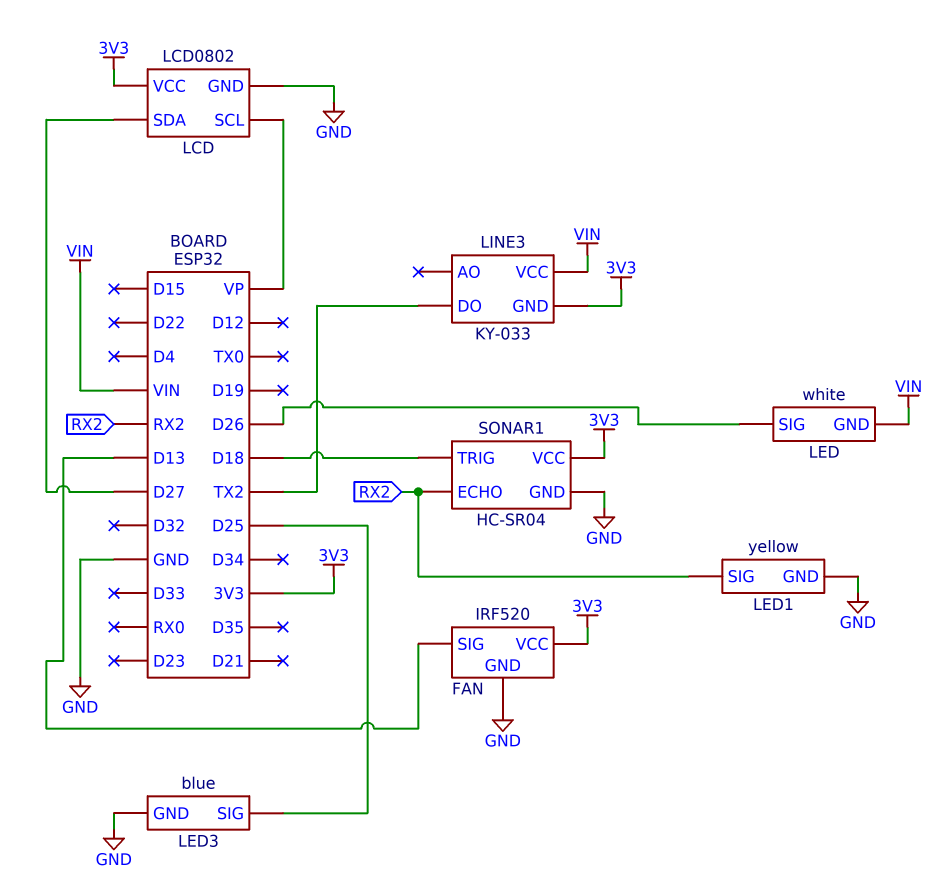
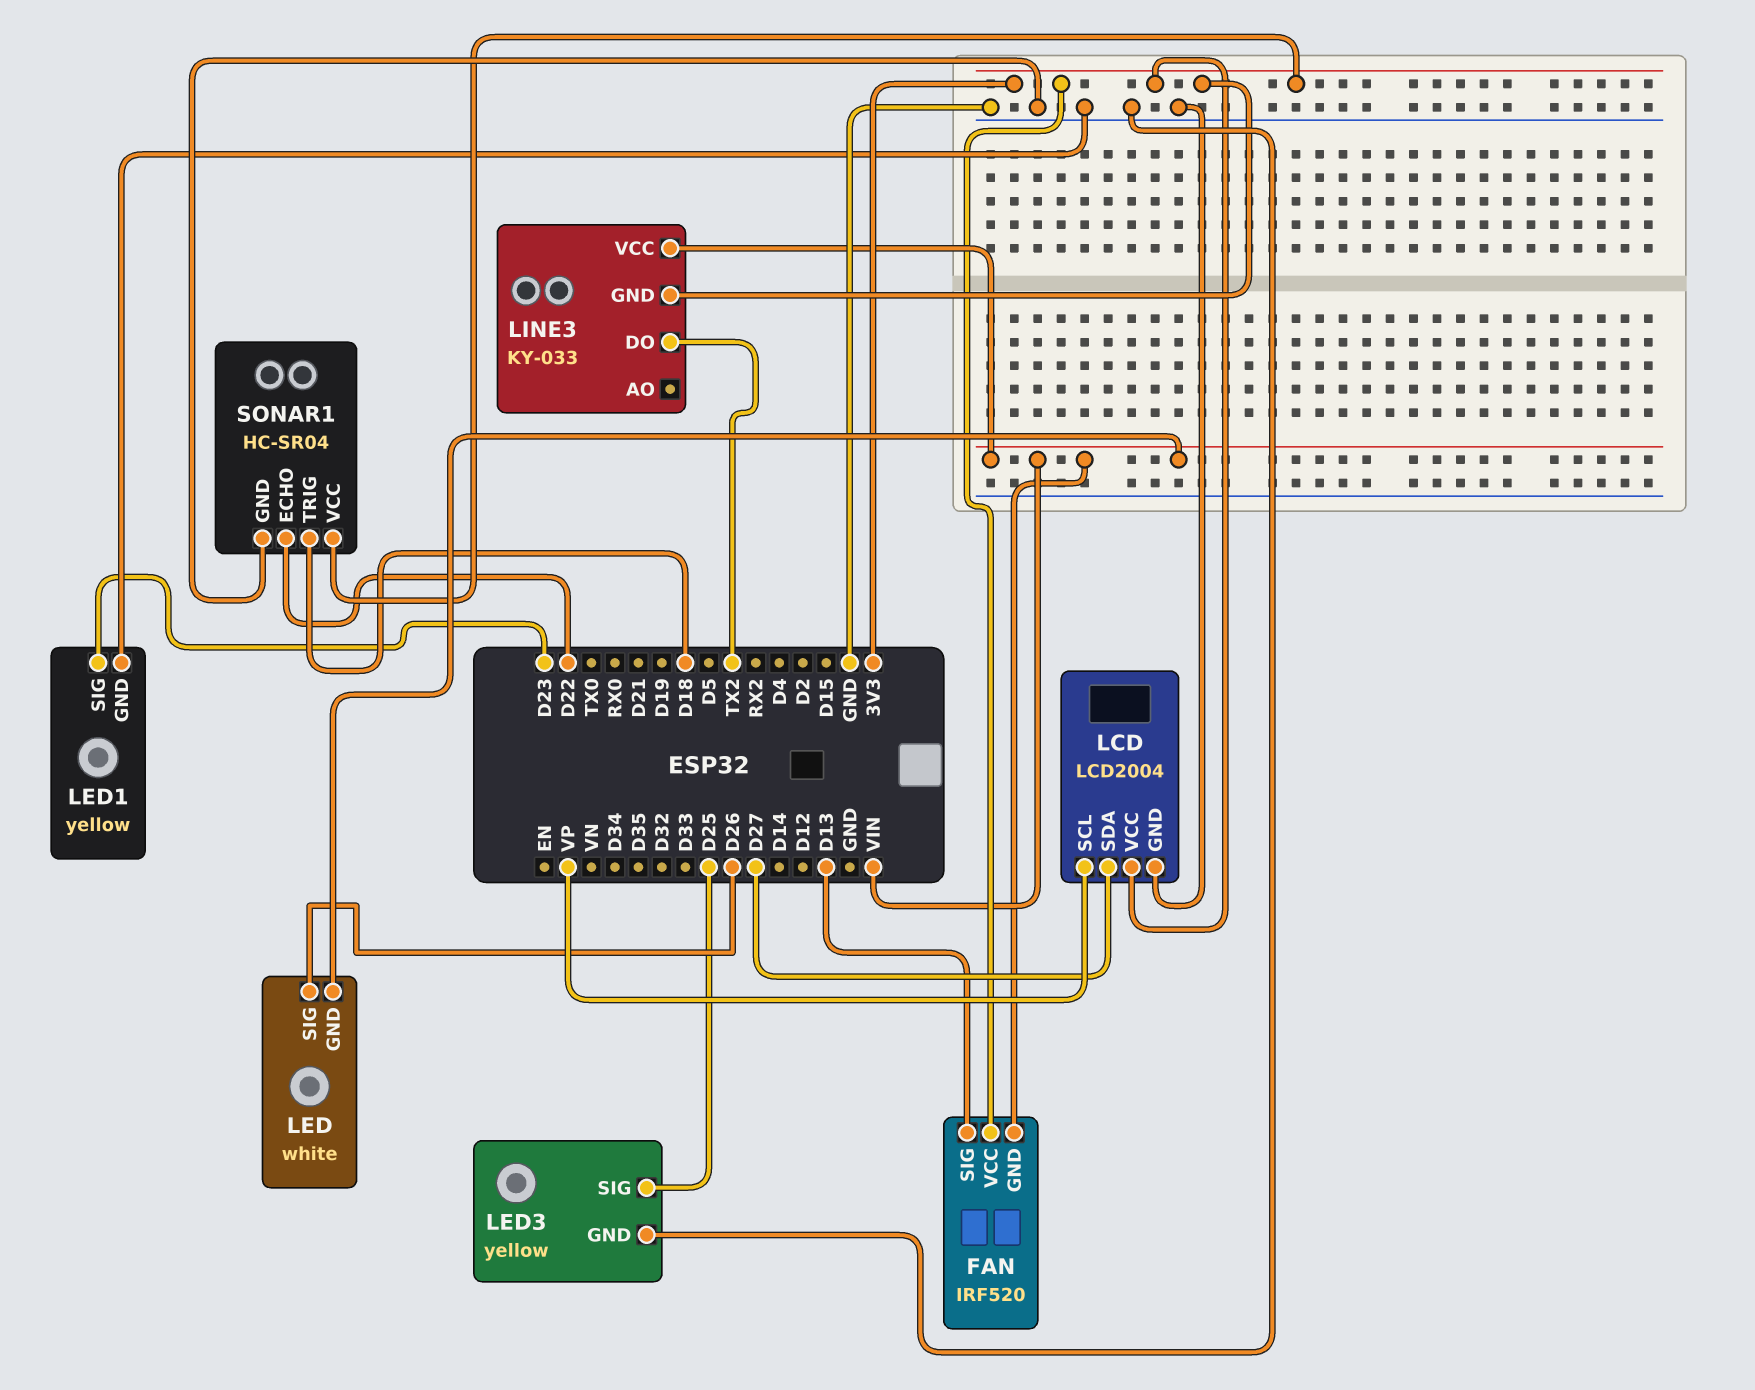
FAN pin GND: GND -> VIN
LCD: LCD0802 -> LCD2004
LED1 pin SIG: RX2 -> D23
LED3: blue -> yellow
SONAR1 pin ECHO: RX2 -> D22

